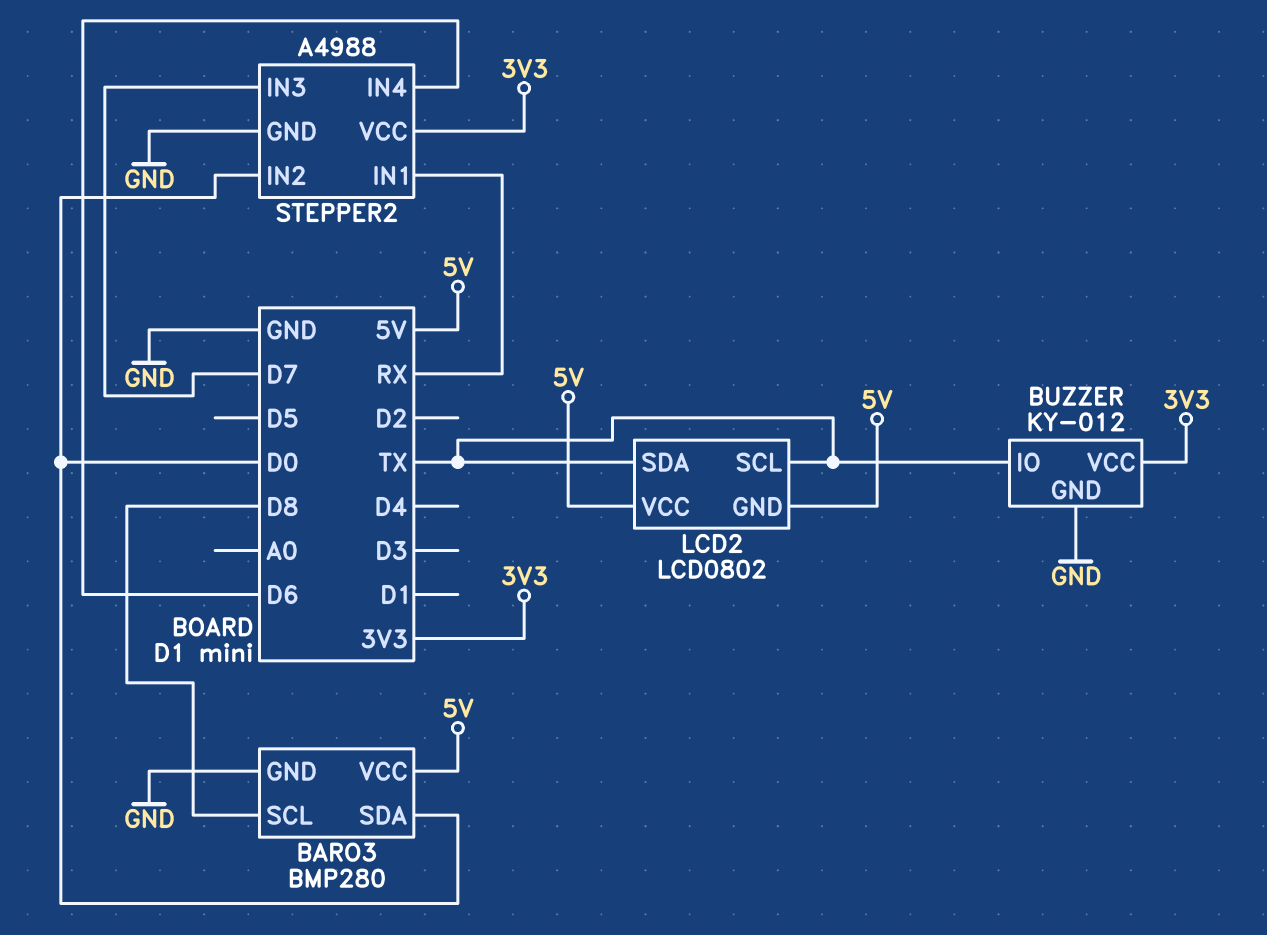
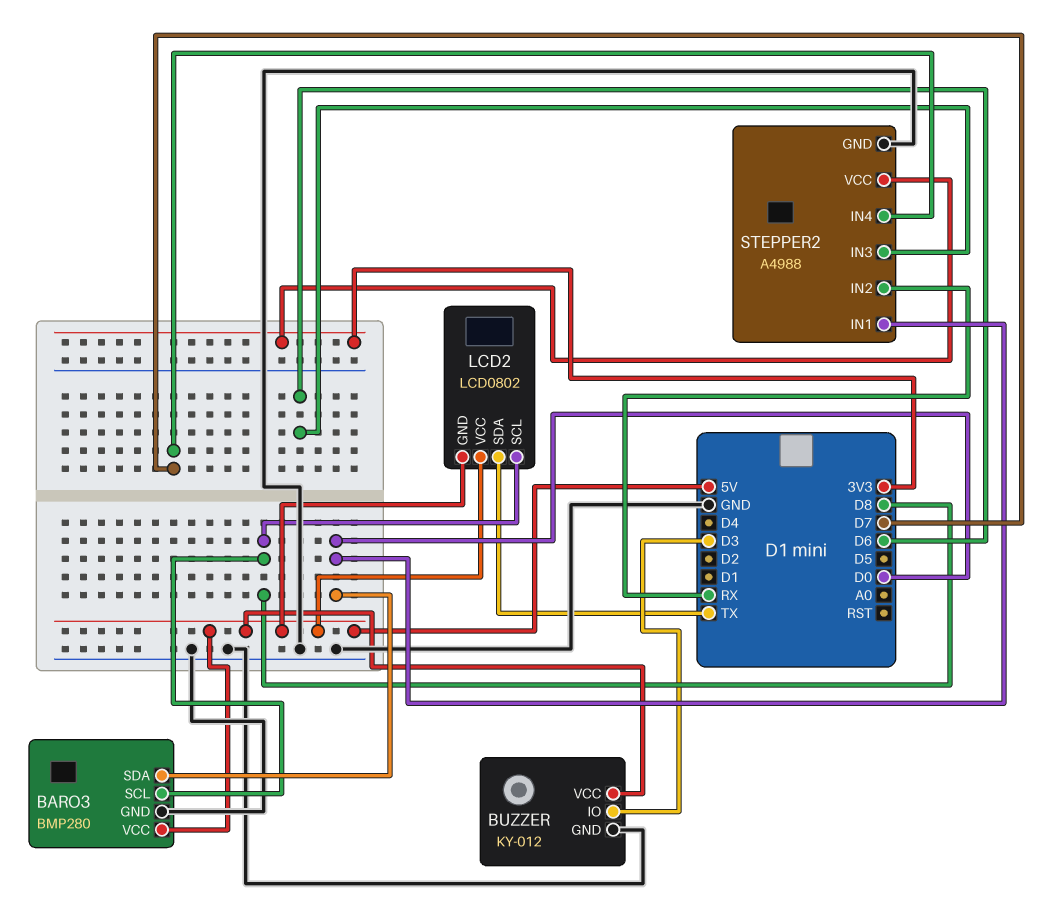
BUZZER pin IO: TX -> D3
BUZZER pin VCC: 3V3 -> 5V
LCD2 pin SCL: TX -> D8
STEPPER2 pin IN1: RX -> D0
STEPPER2 pin IN2: D0 -> RX
STEPPER2 pin IN3: D7 -> D6
STEPPER2 pin IN4: D6 -> D7

